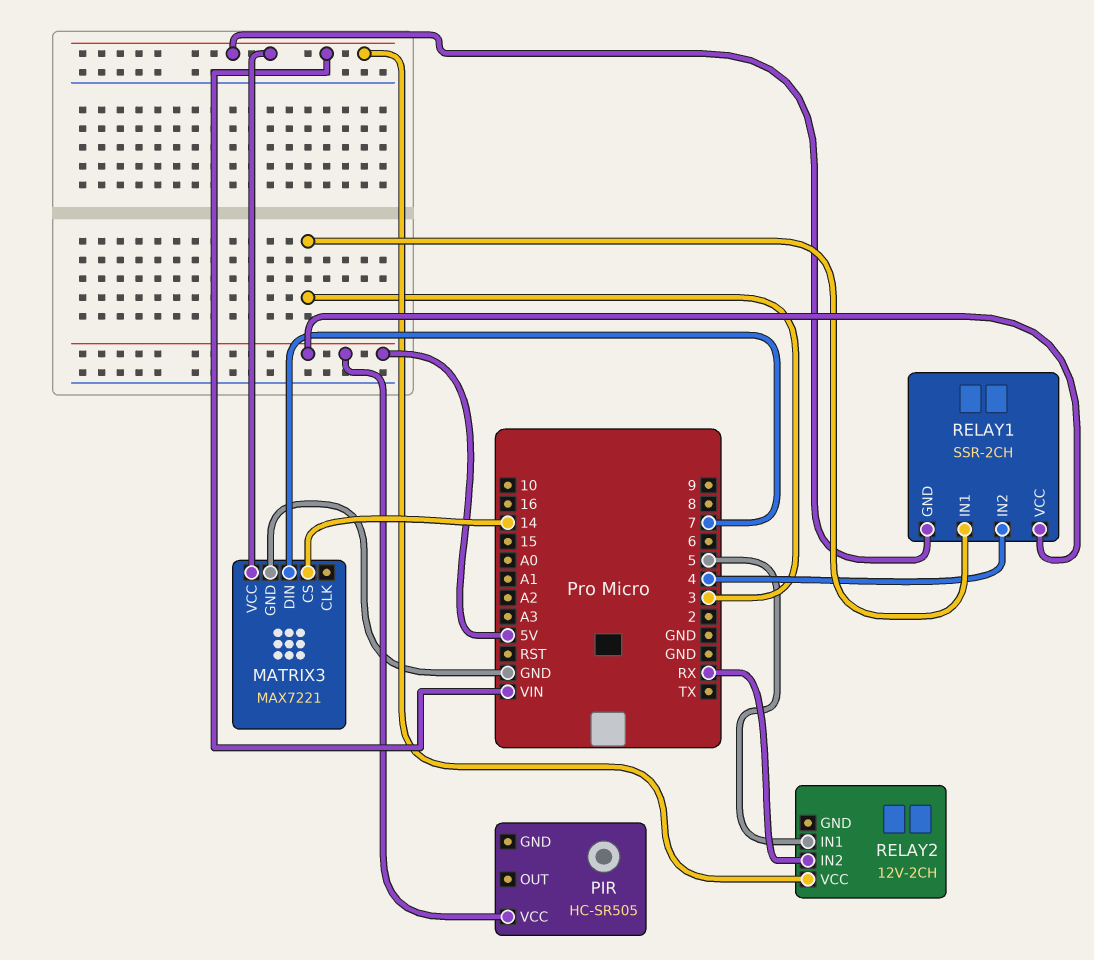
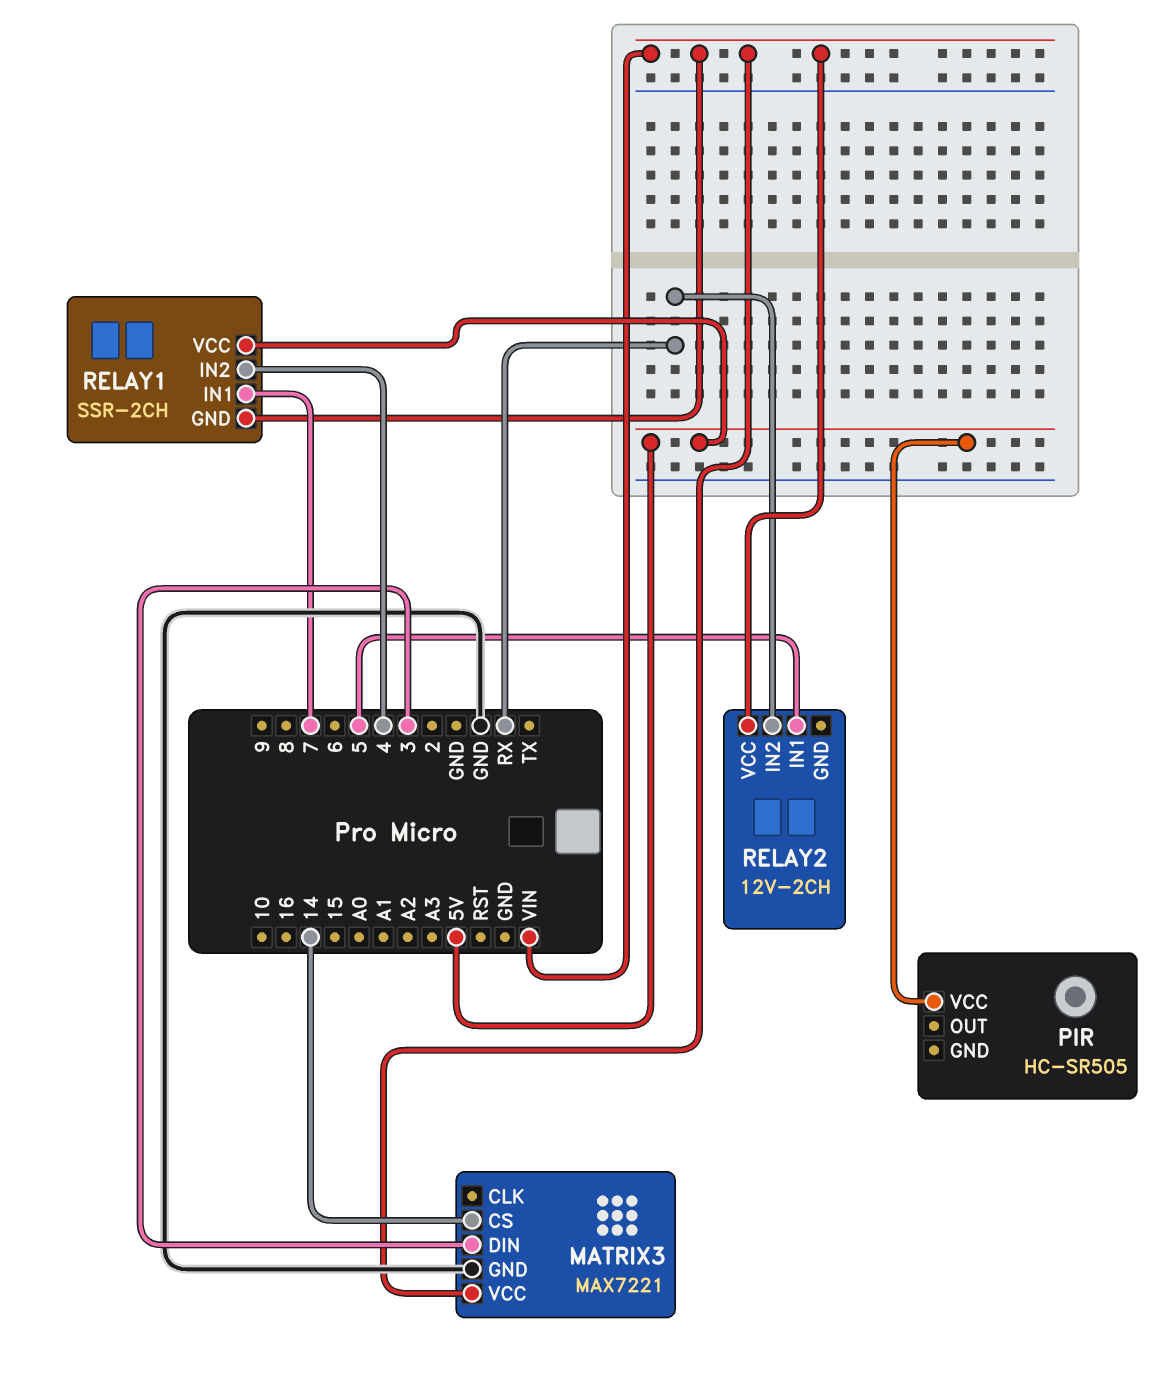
MATRIX3 pin DIN: 7 -> 3
RELAY1 pin IN1: 3 -> 7

